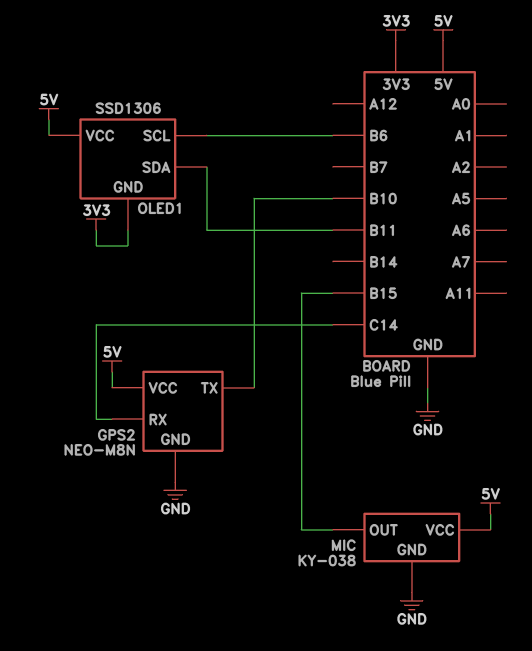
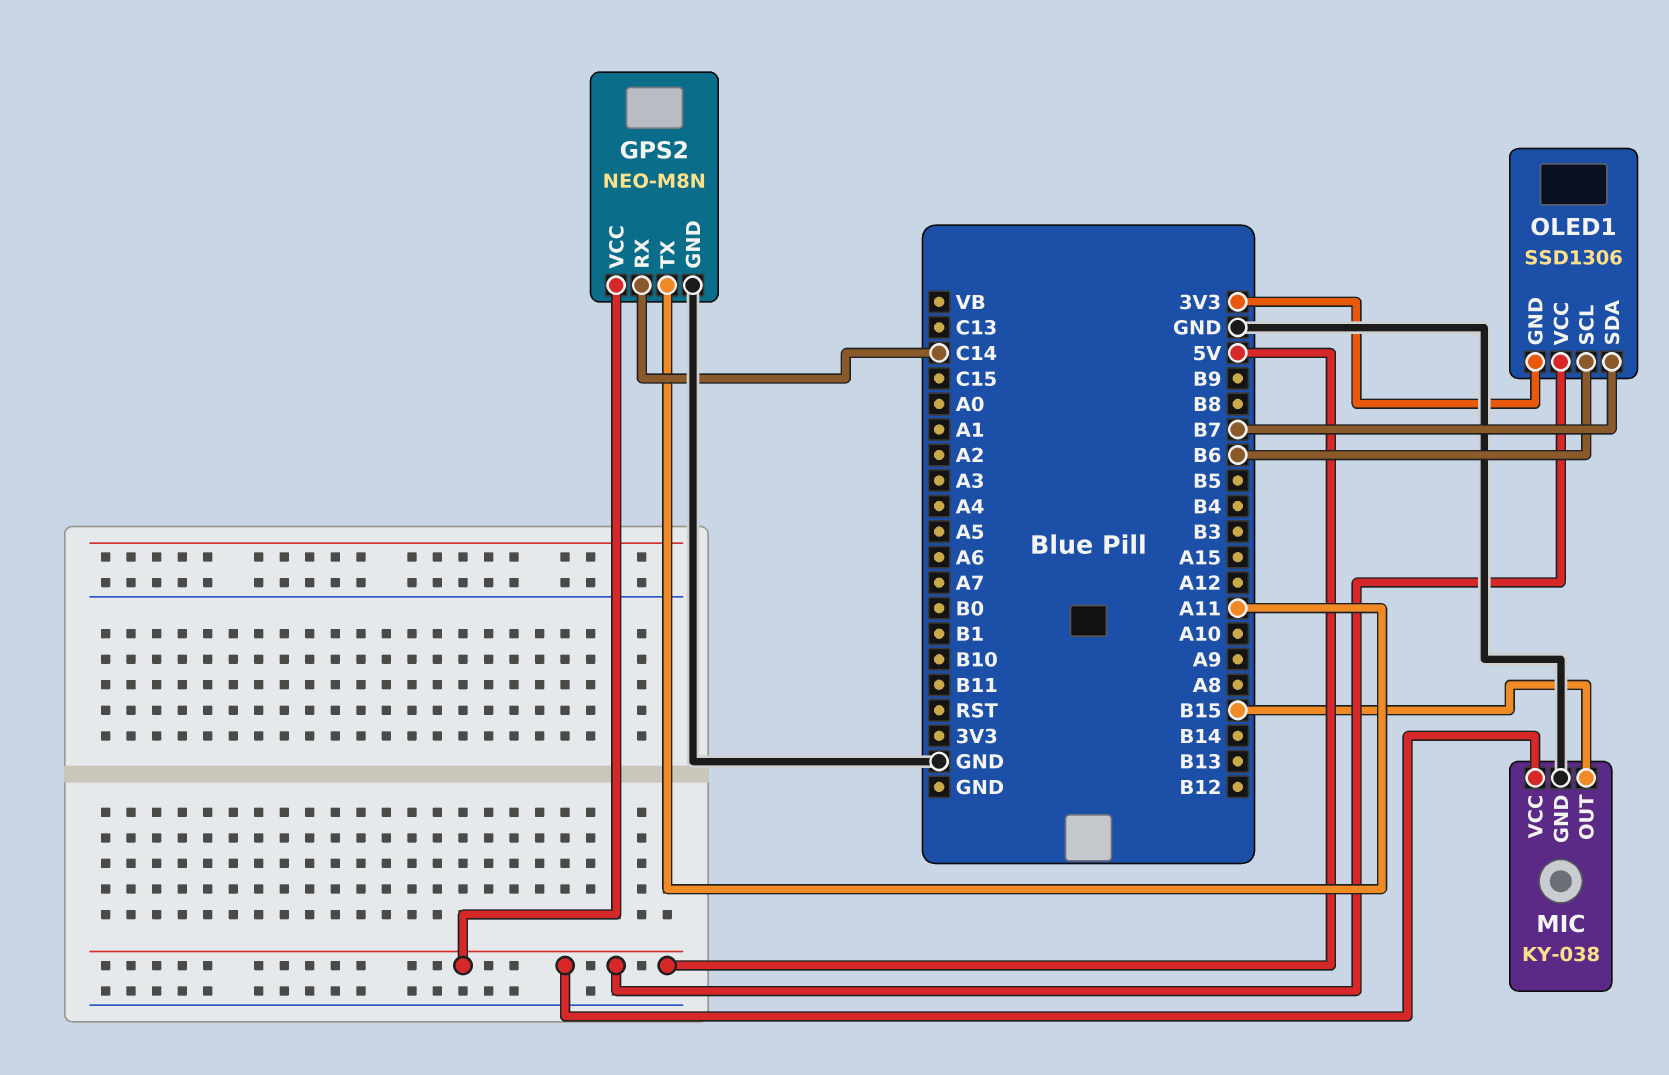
GPS2 pin TX: B10 -> A11
OLED1 pin SDA: B11 -> B7

